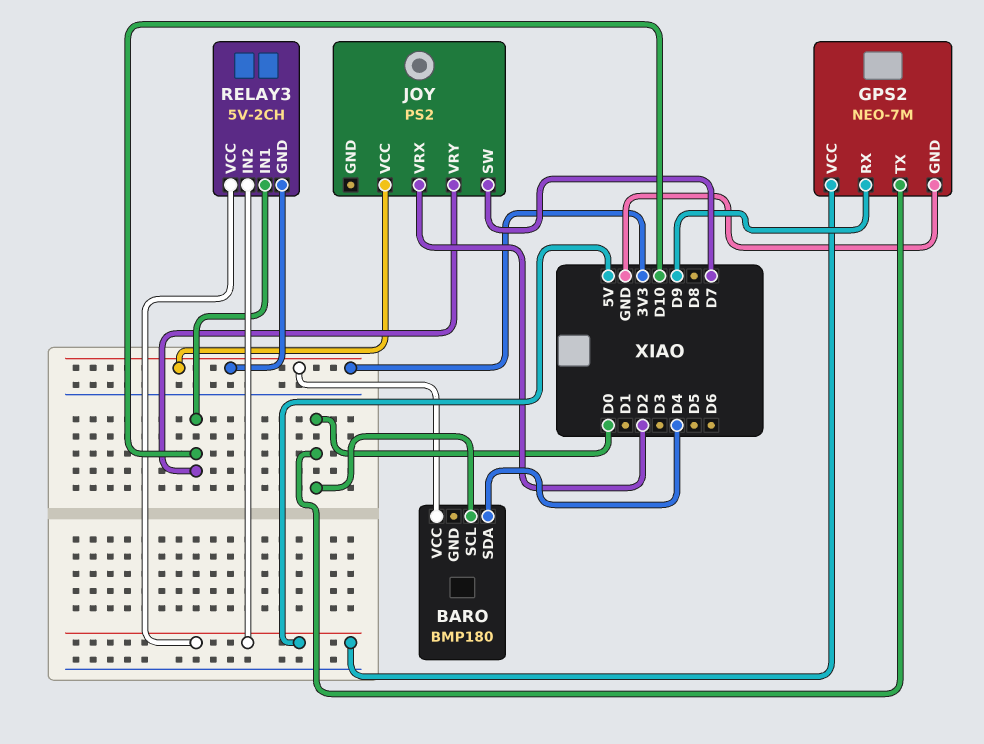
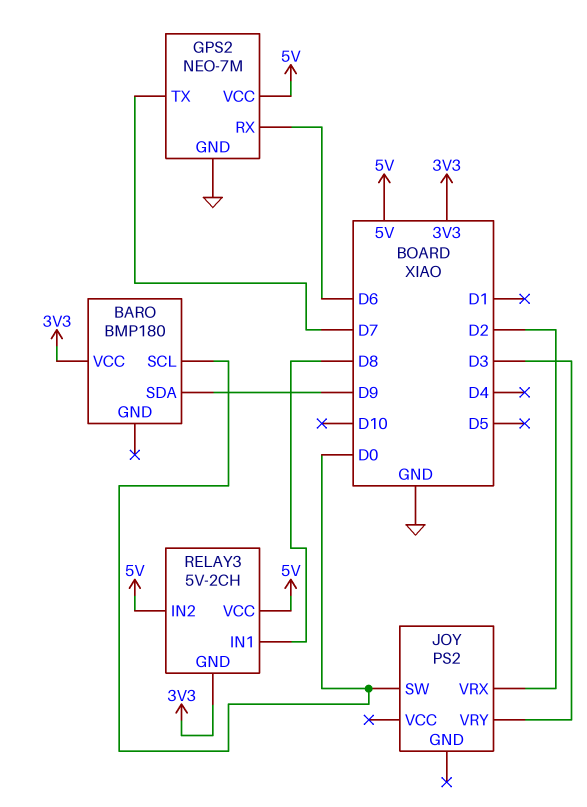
BARO pin SDA: D4 -> D9
GPS2 pin RX: D9 -> D6
GPS2 pin TX: D0 -> D7
JOY pin SW: D7 -> D0
JOY pin VCC: 3V3 -> none
JOY pin VRY: D10 -> D3
RELAY3 pin IN1: D10 -> D8

